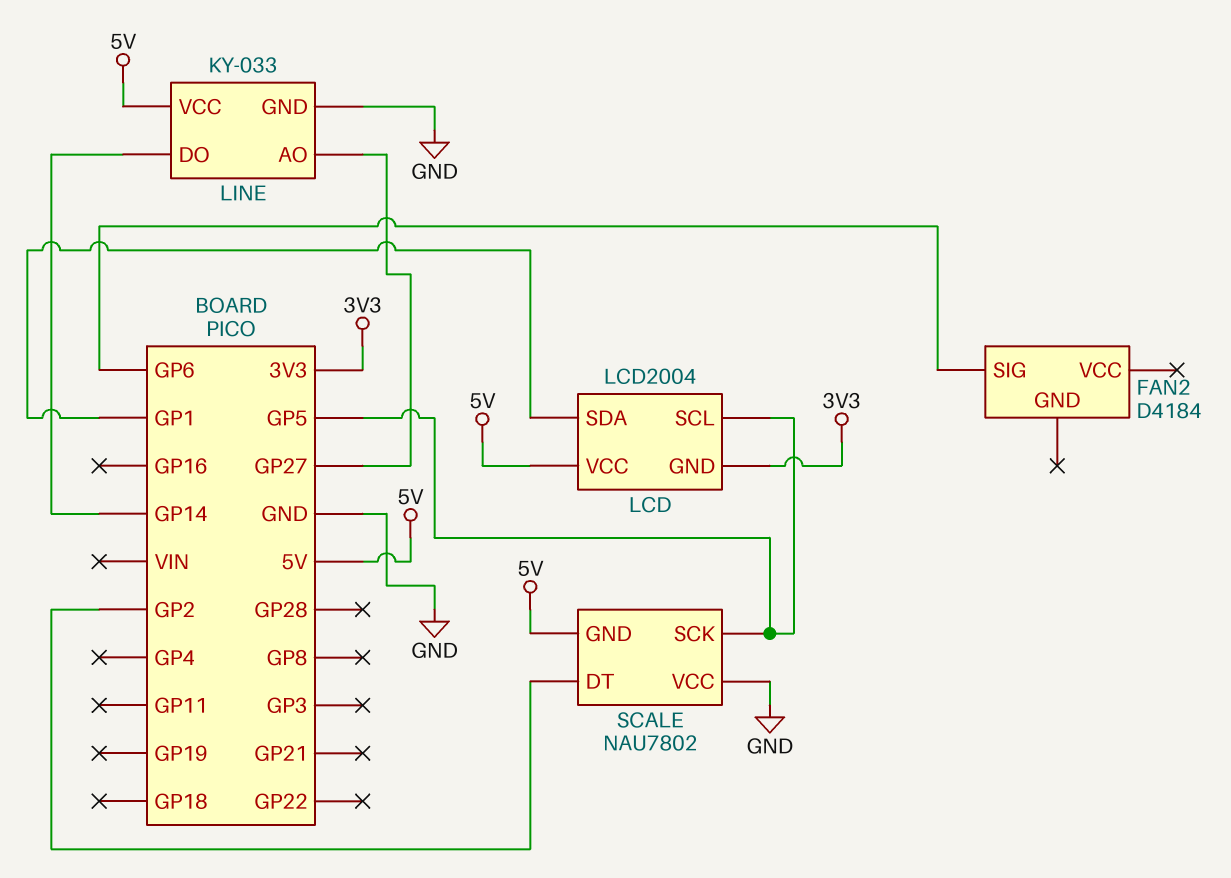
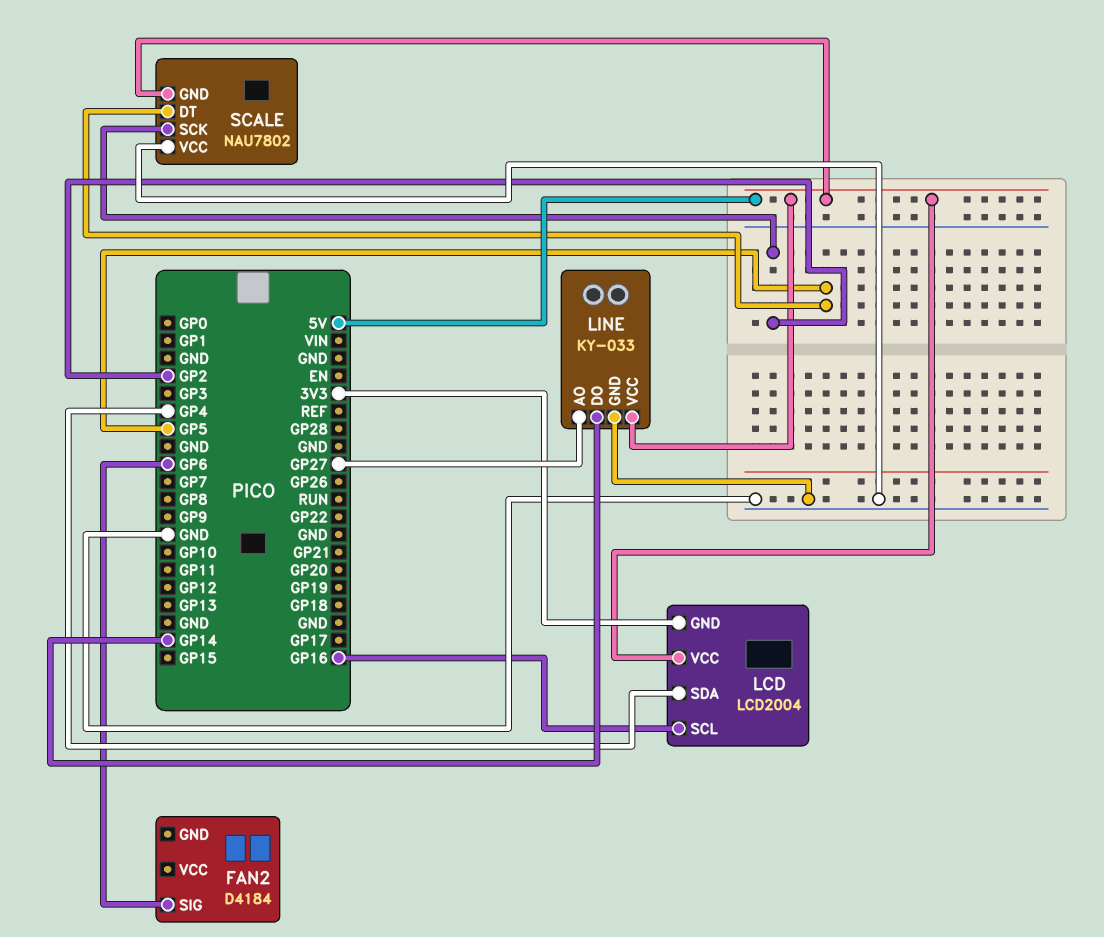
LCD pin SCL: GP5 -> GP16
LCD pin SDA: GP1 -> GP4
SCALE pin DT: GP2 -> GP5
SCALE pin SCK: GP5 -> GP2

